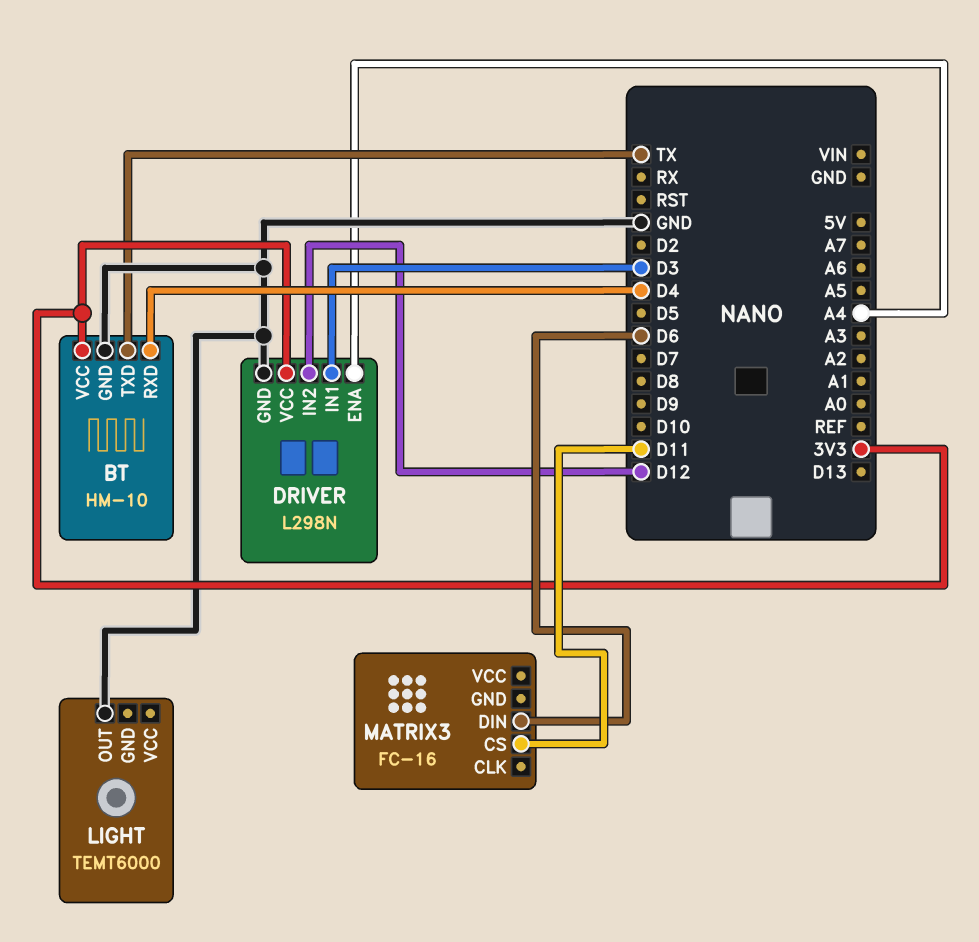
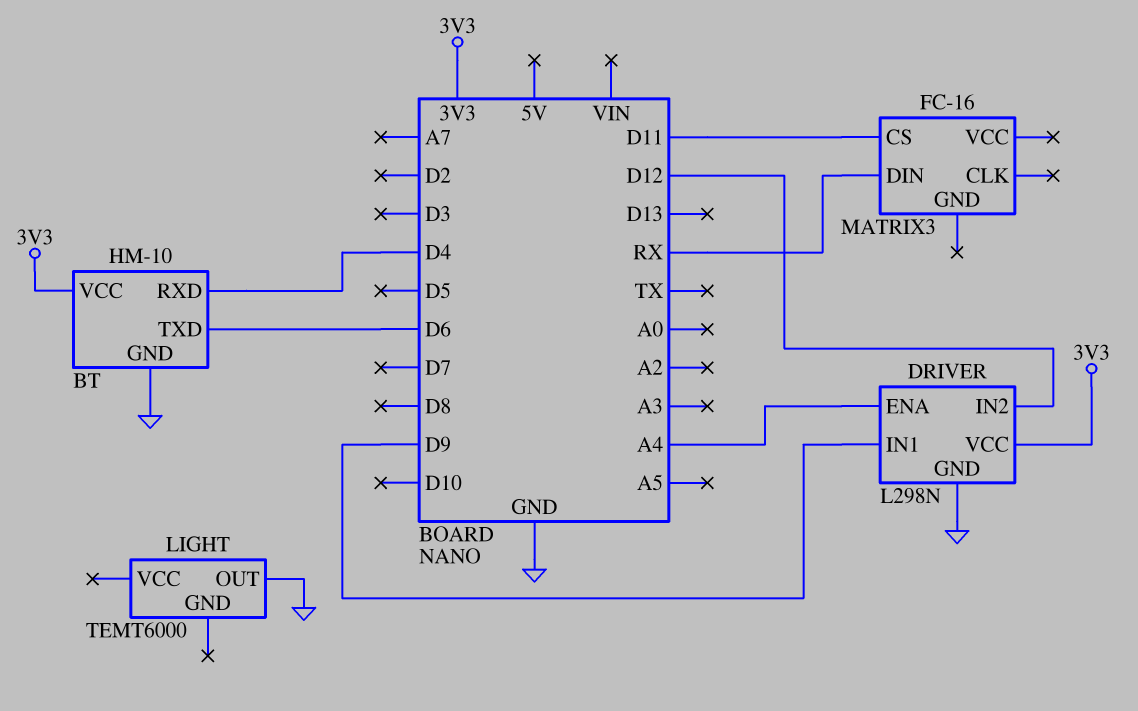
BT pin TXD: TX -> D6
DRIVER pin IN1: D3 -> D9
MATRIX3 pin DIN: D6 -> RX

